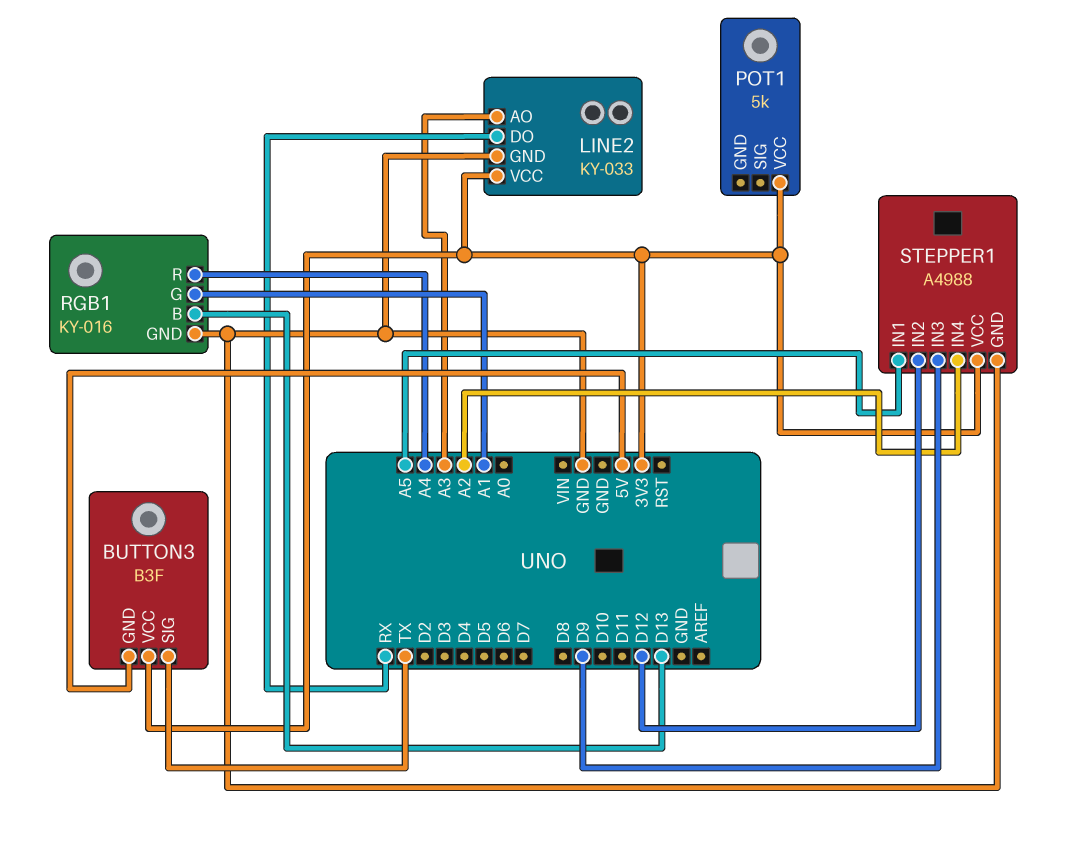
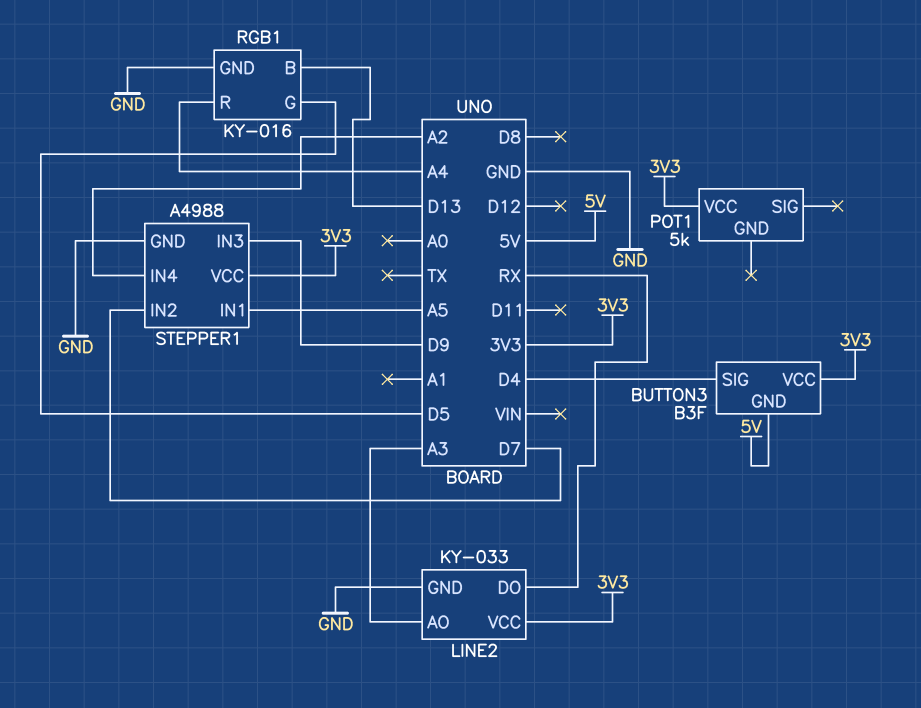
BUTTON3 pin SIG: TX -> D4
RGB1 pin G: A1 -> D5
STEPPER1 pin IN2: D12 -> D7

